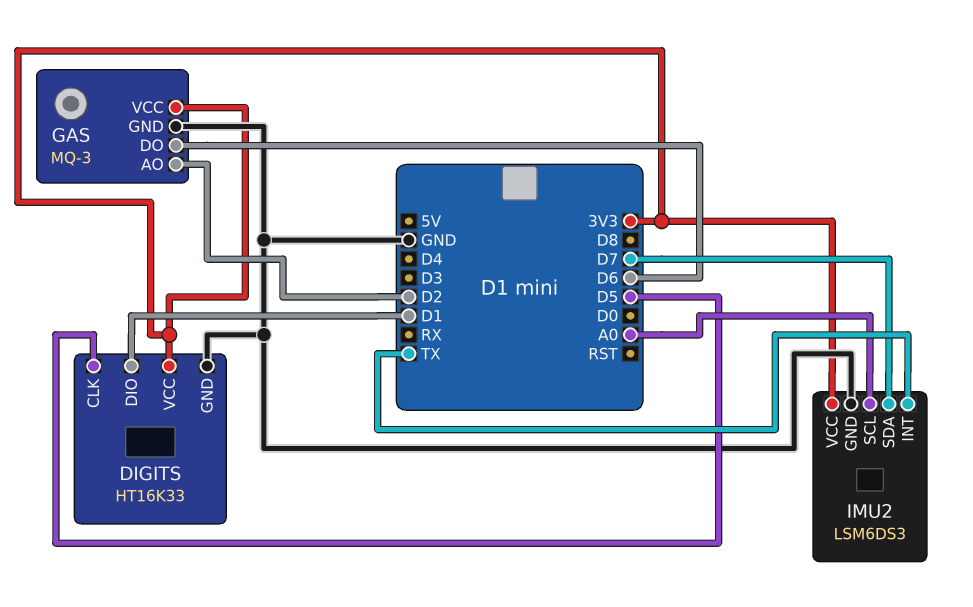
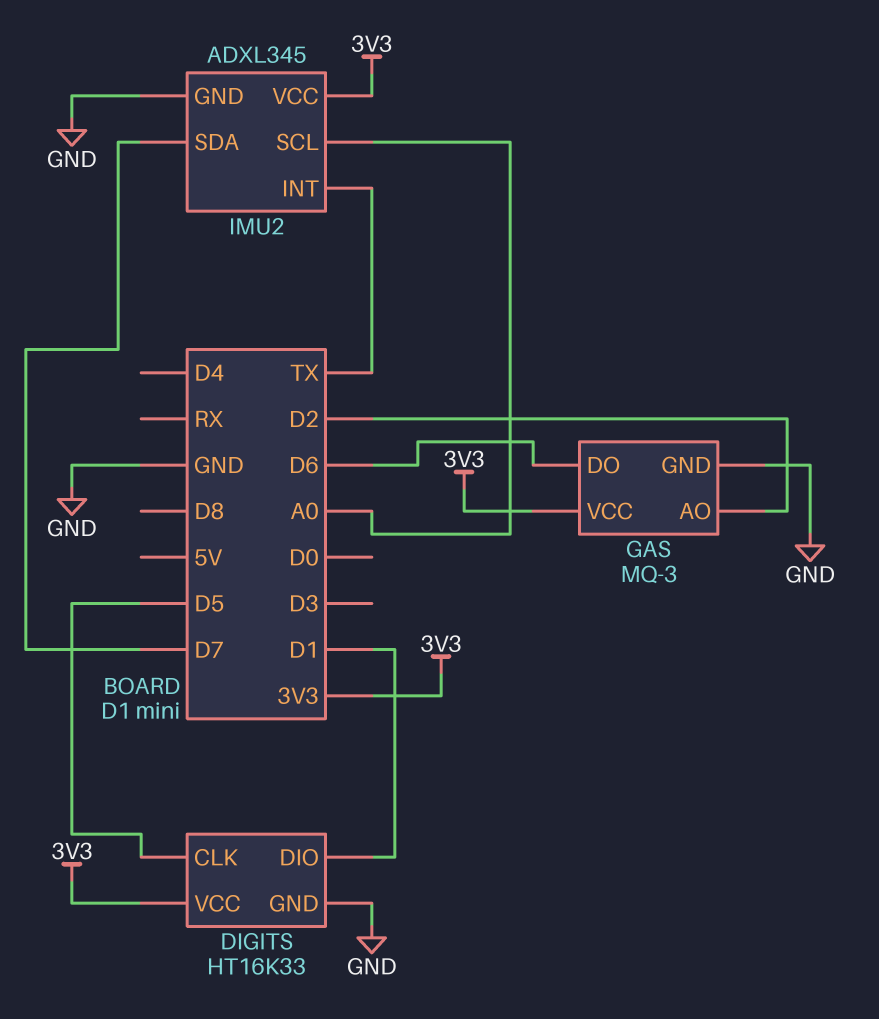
IMU2: LSM6DS3 -> ADXL345

